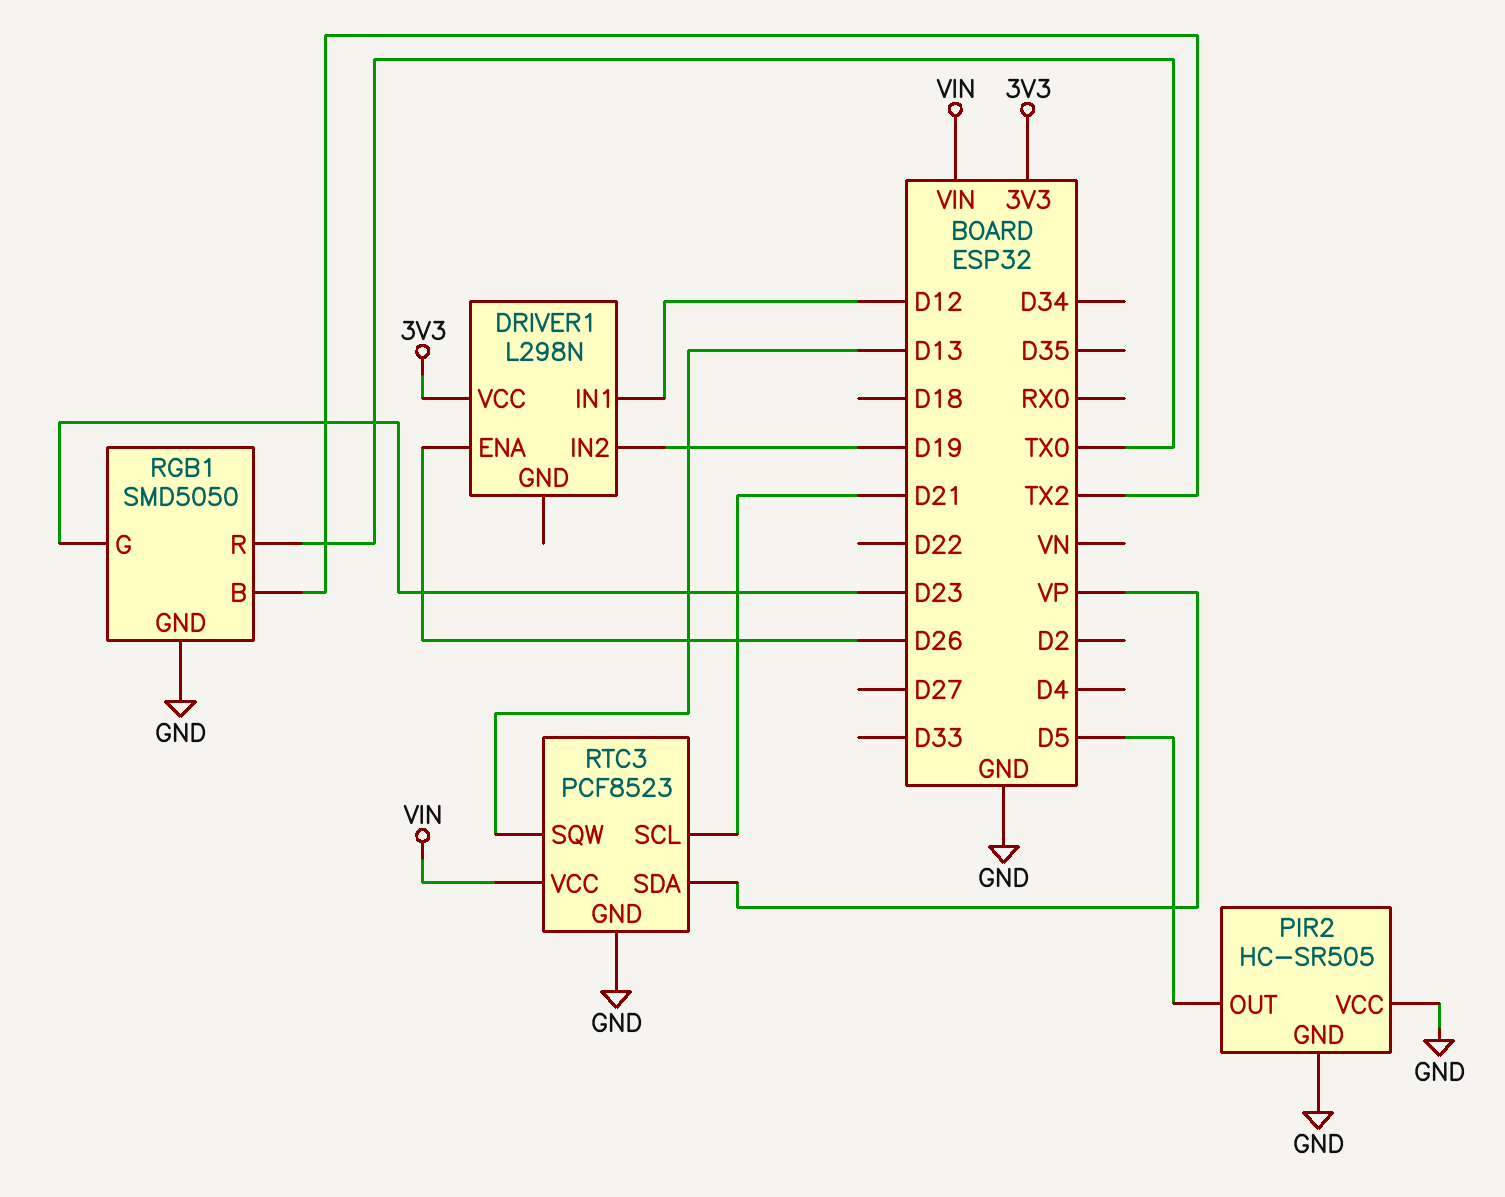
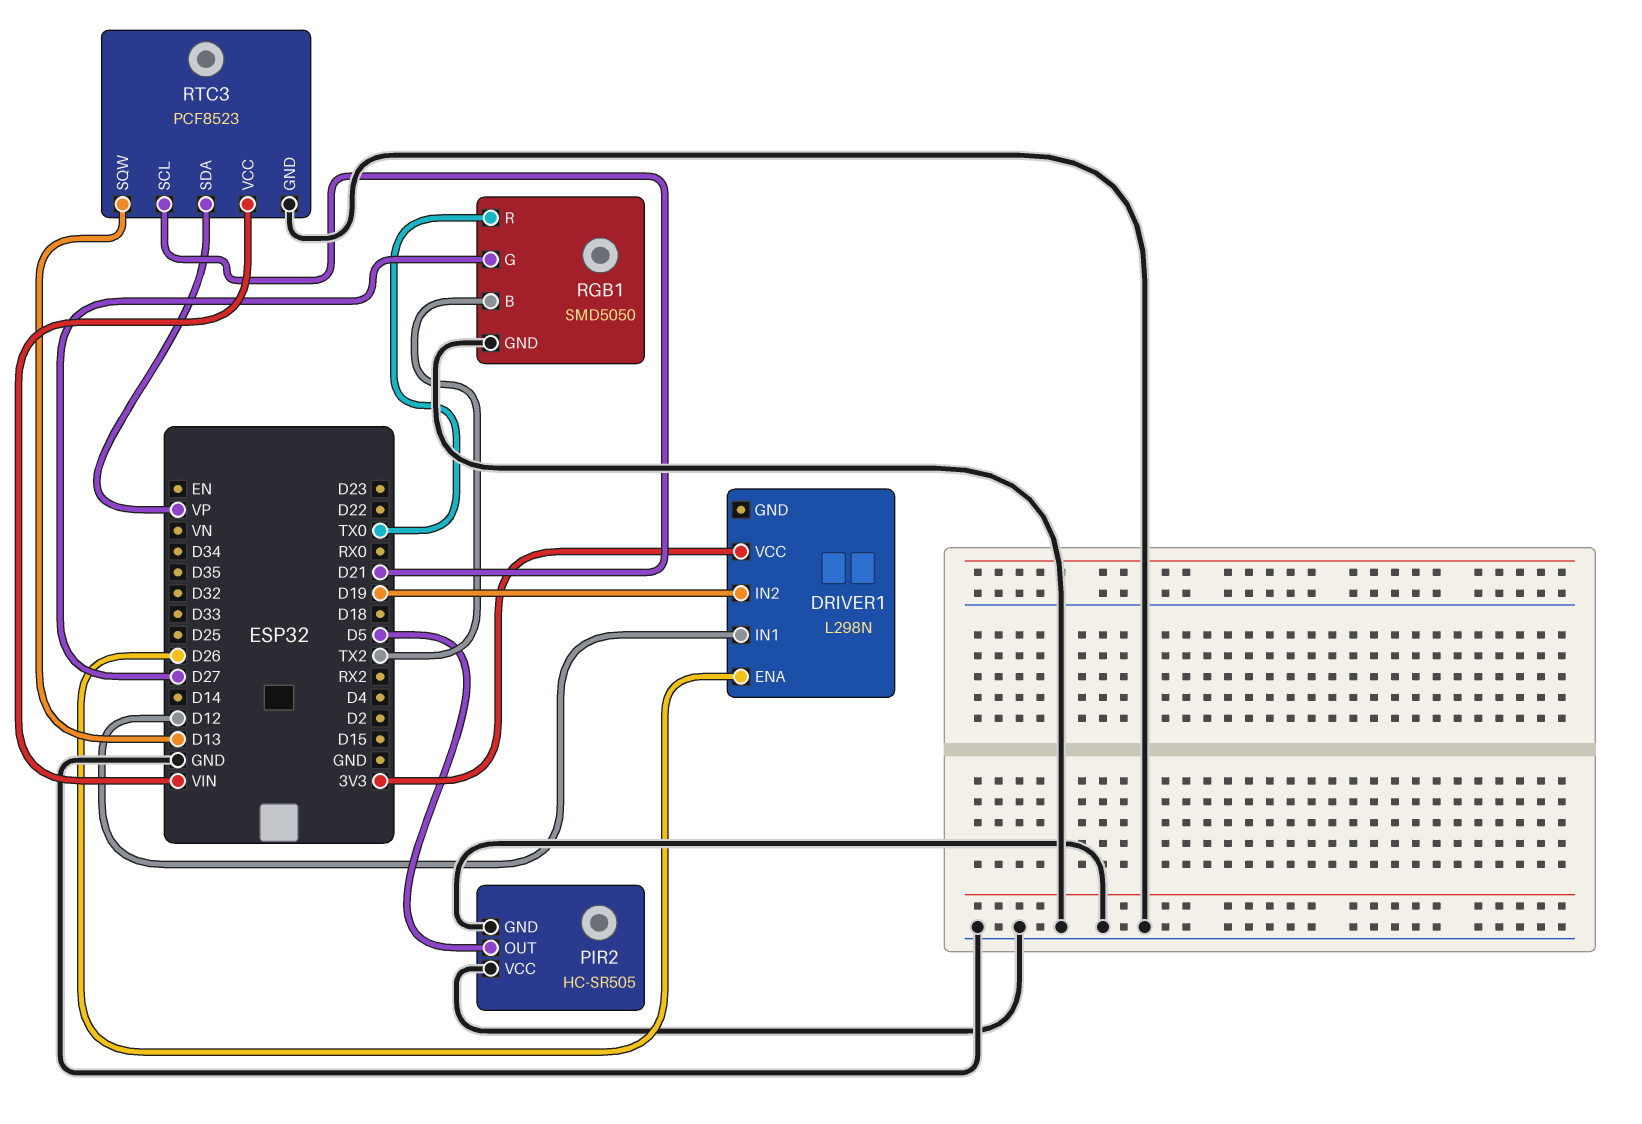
RGB1 pin G: D23 -> D27

